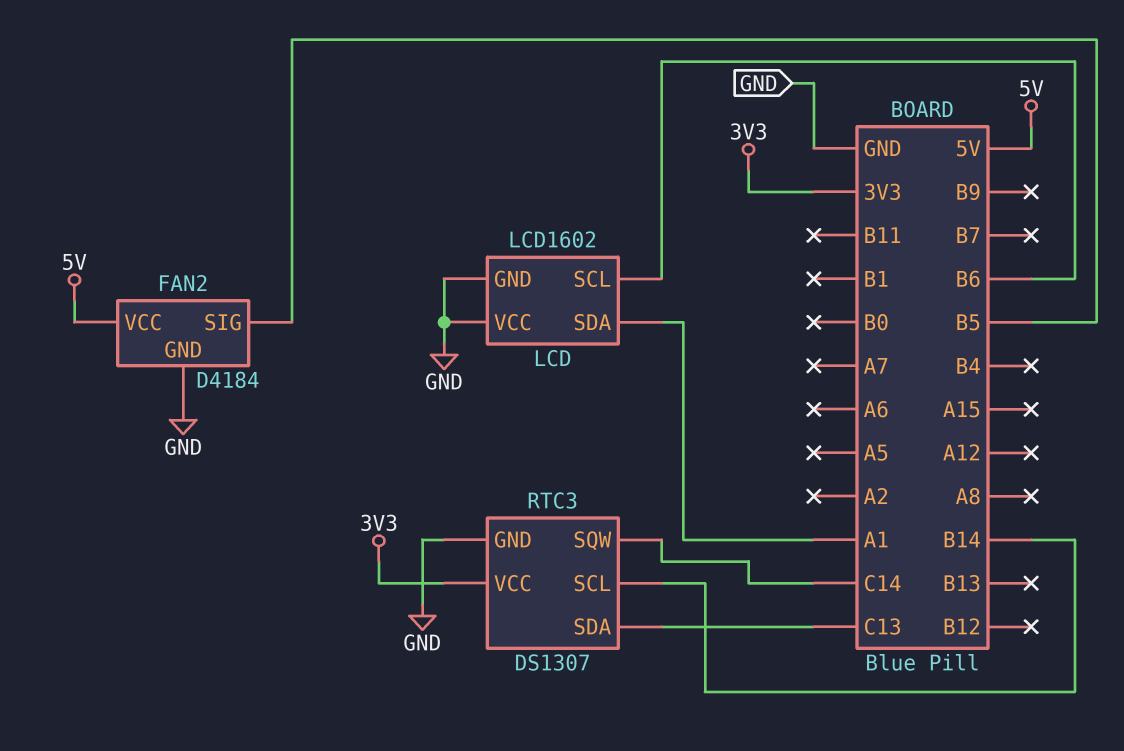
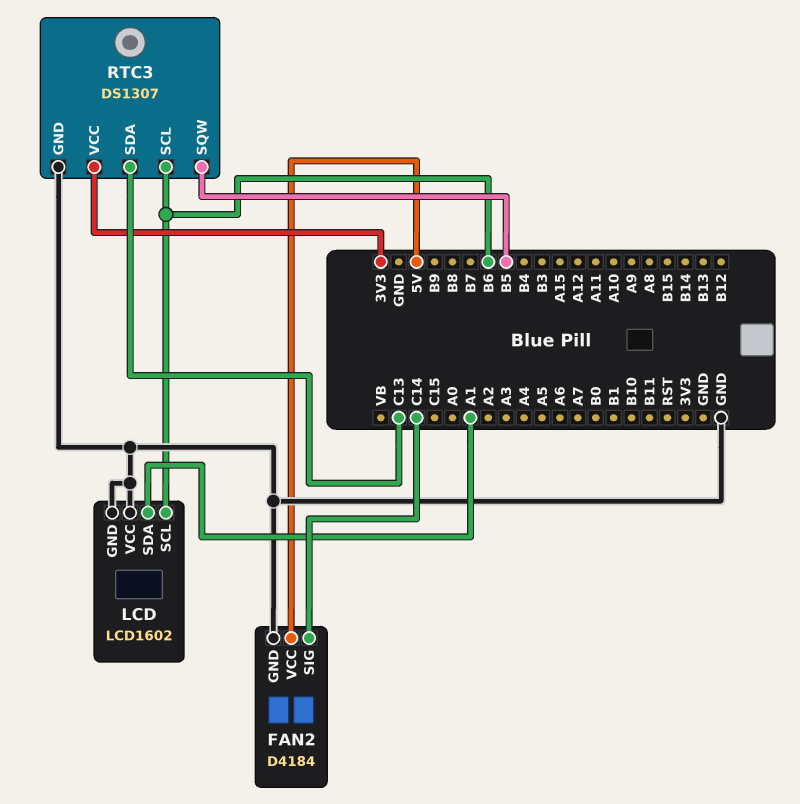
FAN2 pin SIG: B5 -> C14
RTC3 pin SCL: B14 -> B6
RTC3 pin SQW: C14 -> B5

